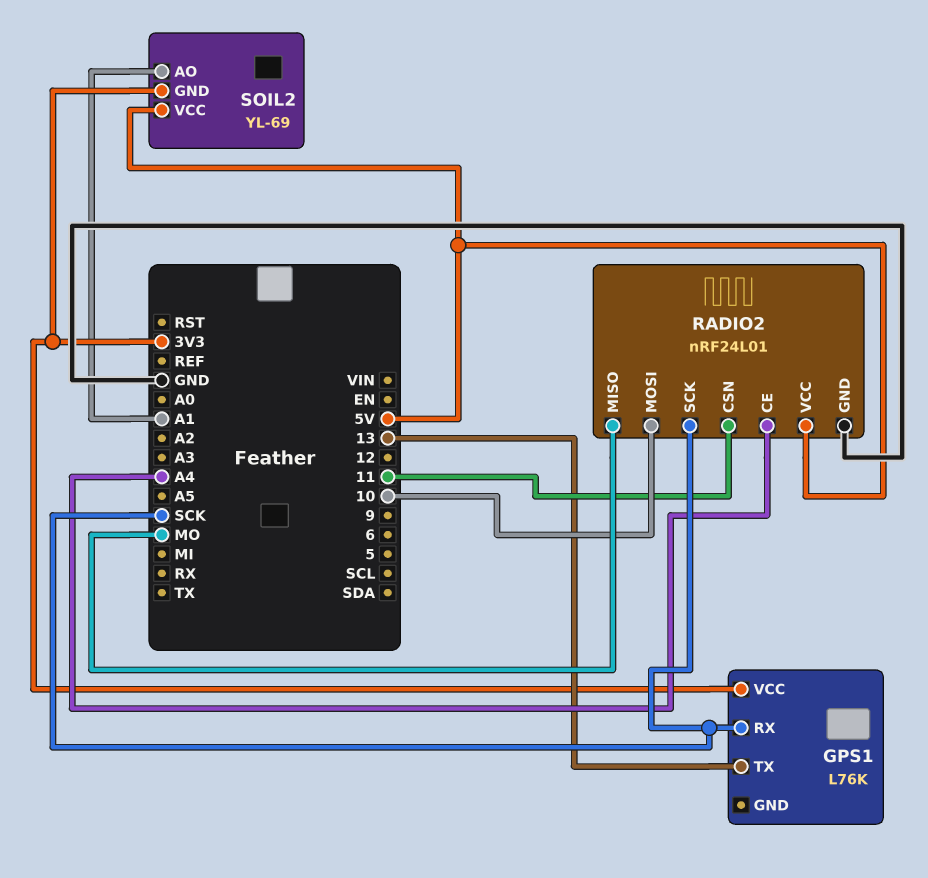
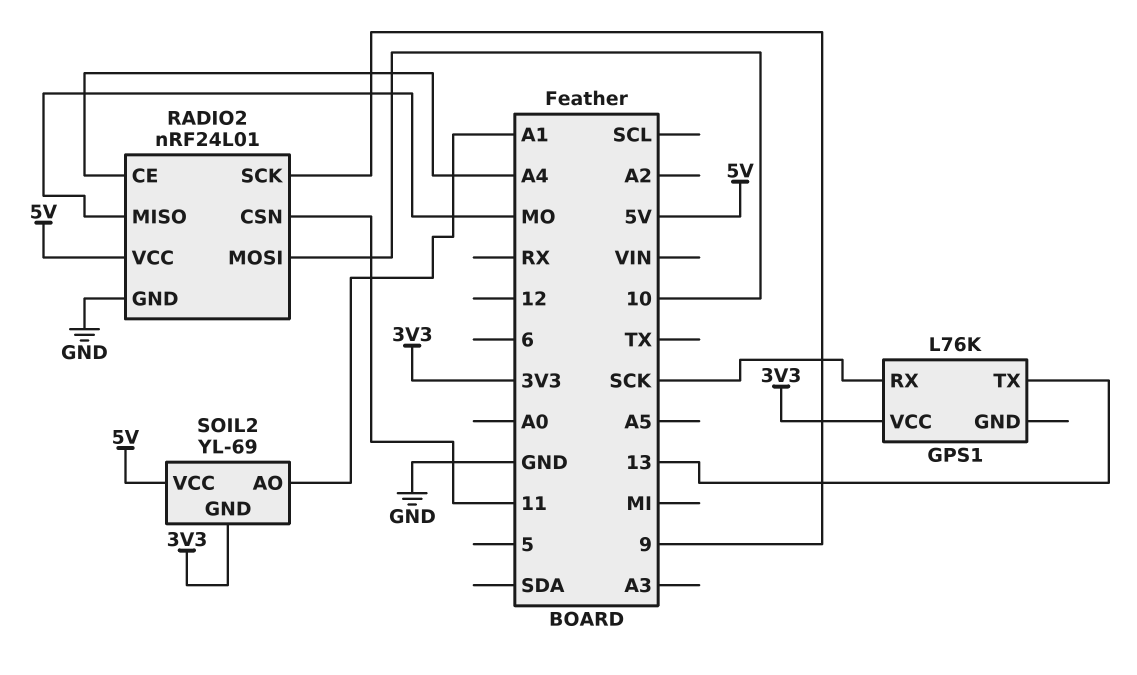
RADIO2 pin SCK: SCK -> 9

